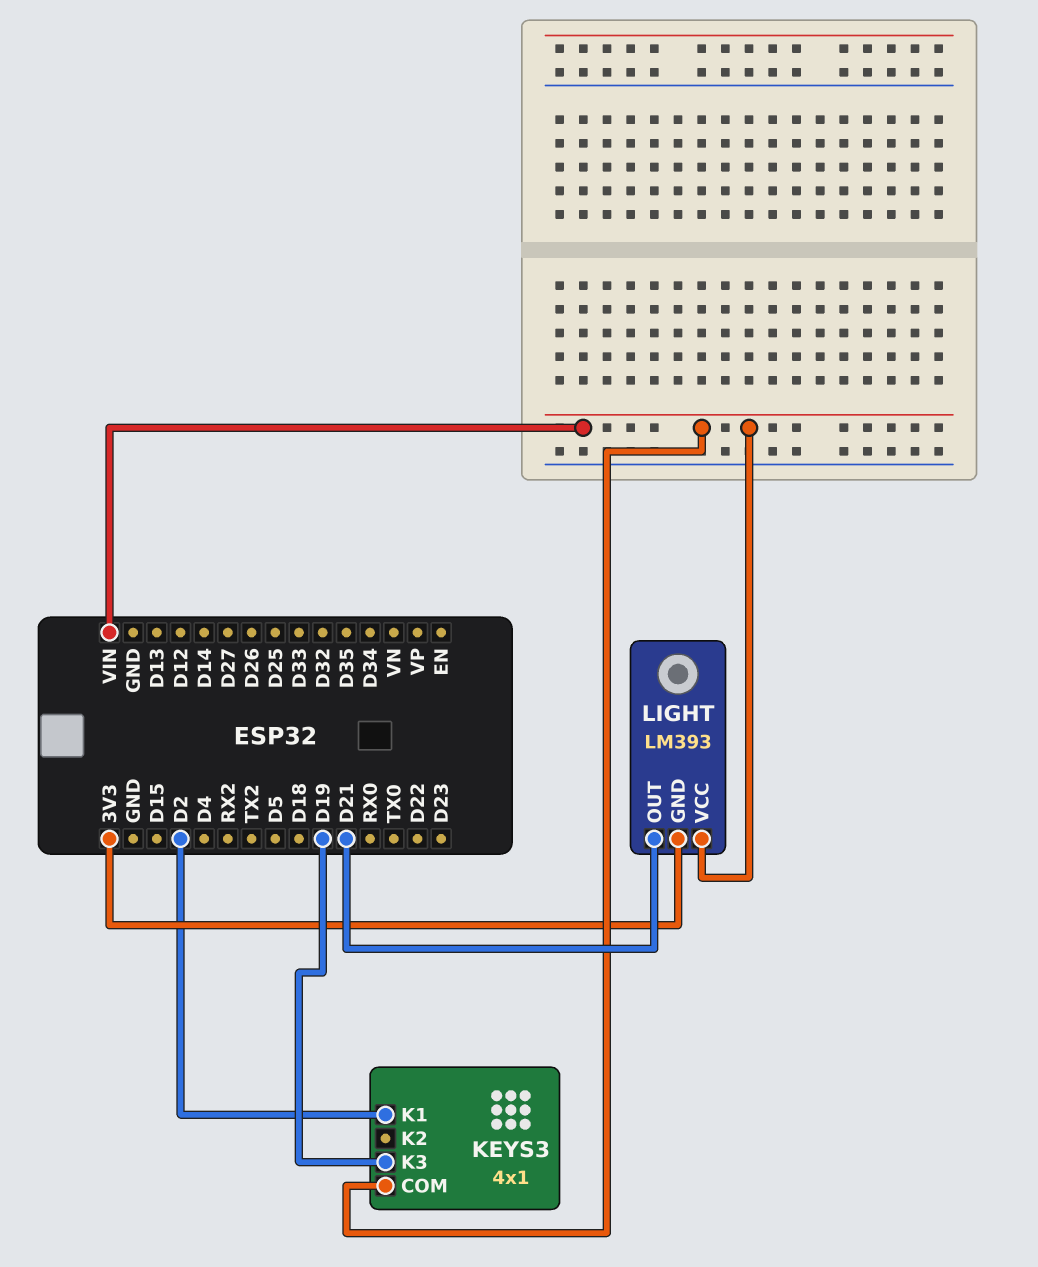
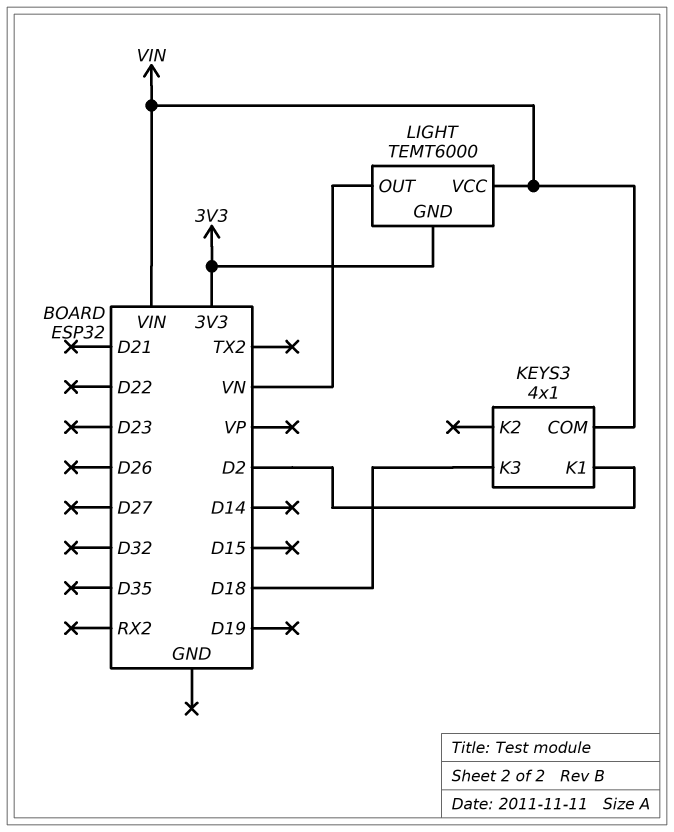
KEYS3 pin K3: D19 -> D18
LIGHT: LM393 -> TEMT6000
LIGHT pin OUT: D21 -> VN

